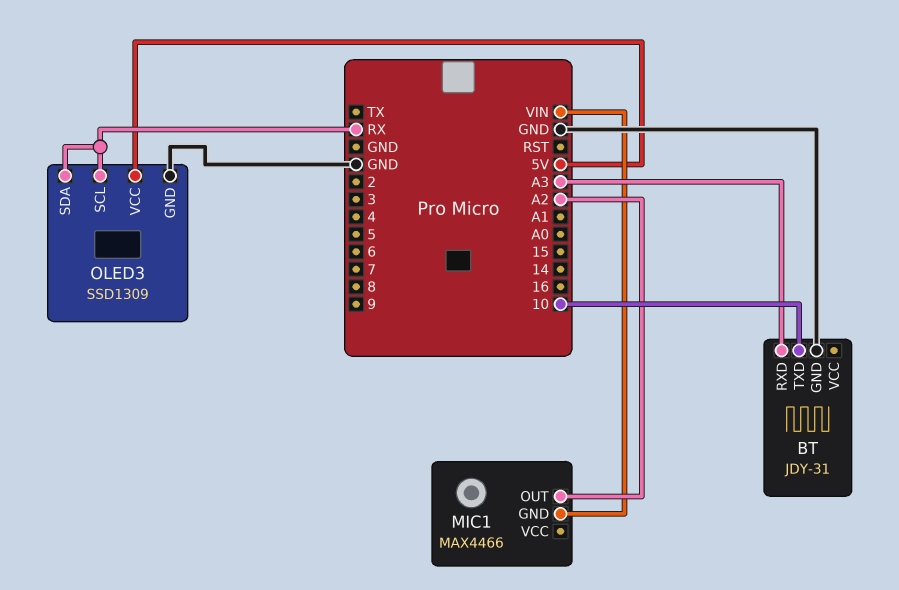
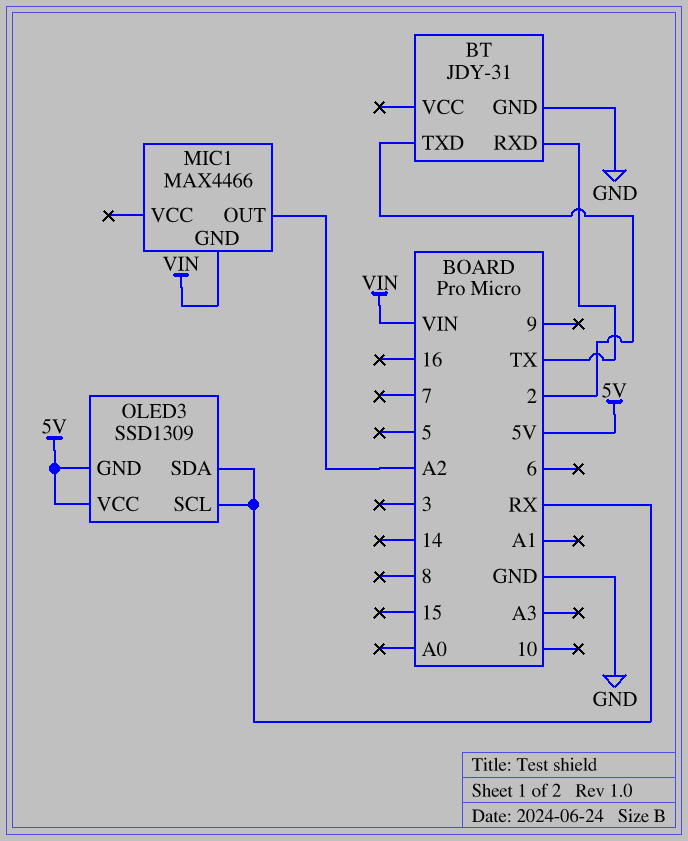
BT pin RXD: A3 -> TX
BT pin TXD: 10 -> 2
OLED3 pin GND: GND -> 5V

